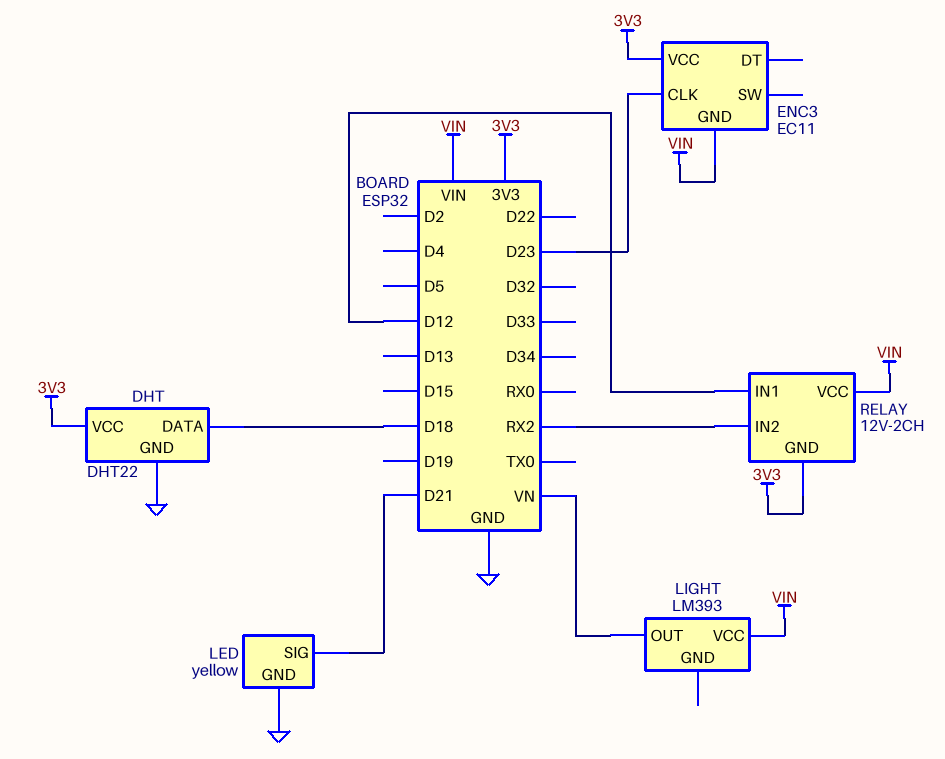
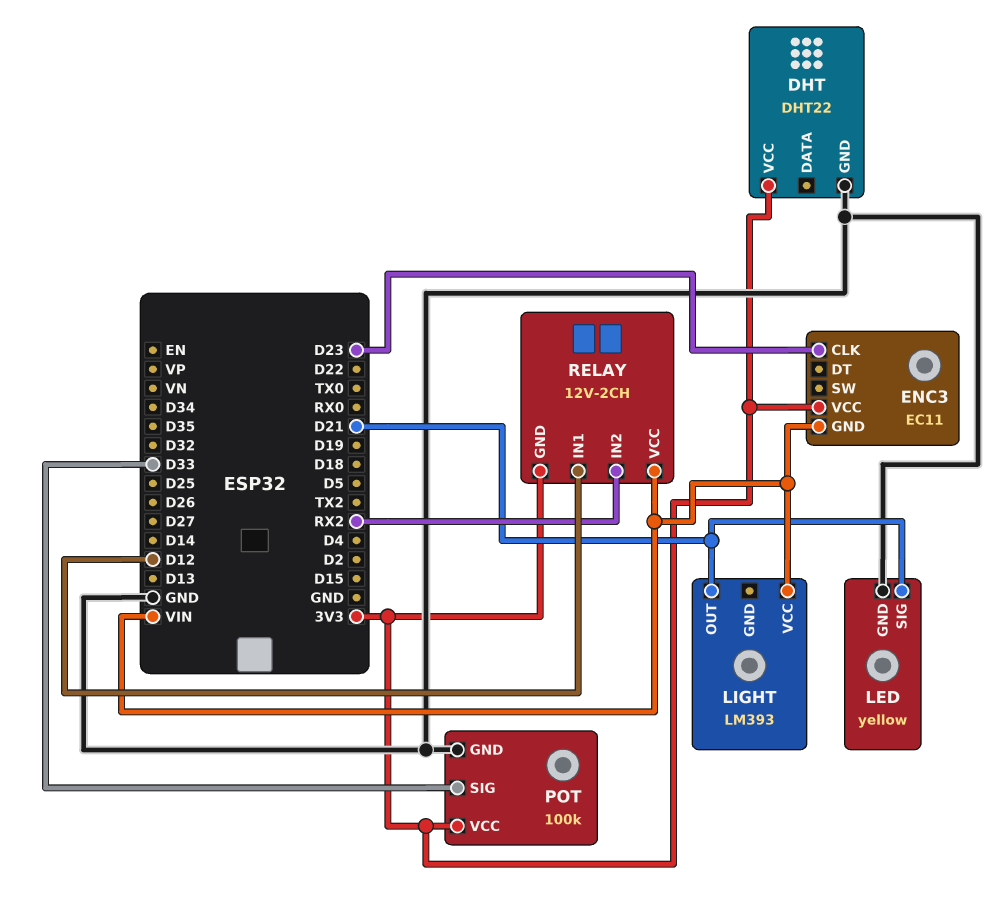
DHT pin DATA: D18 -> none
LIGHT pin OUT: VN -> D21
POT: none -> 100k
POT pin GND: none -> GND
POT pin SIG: none -> D33
POT pin VCC: none -> 3V3

